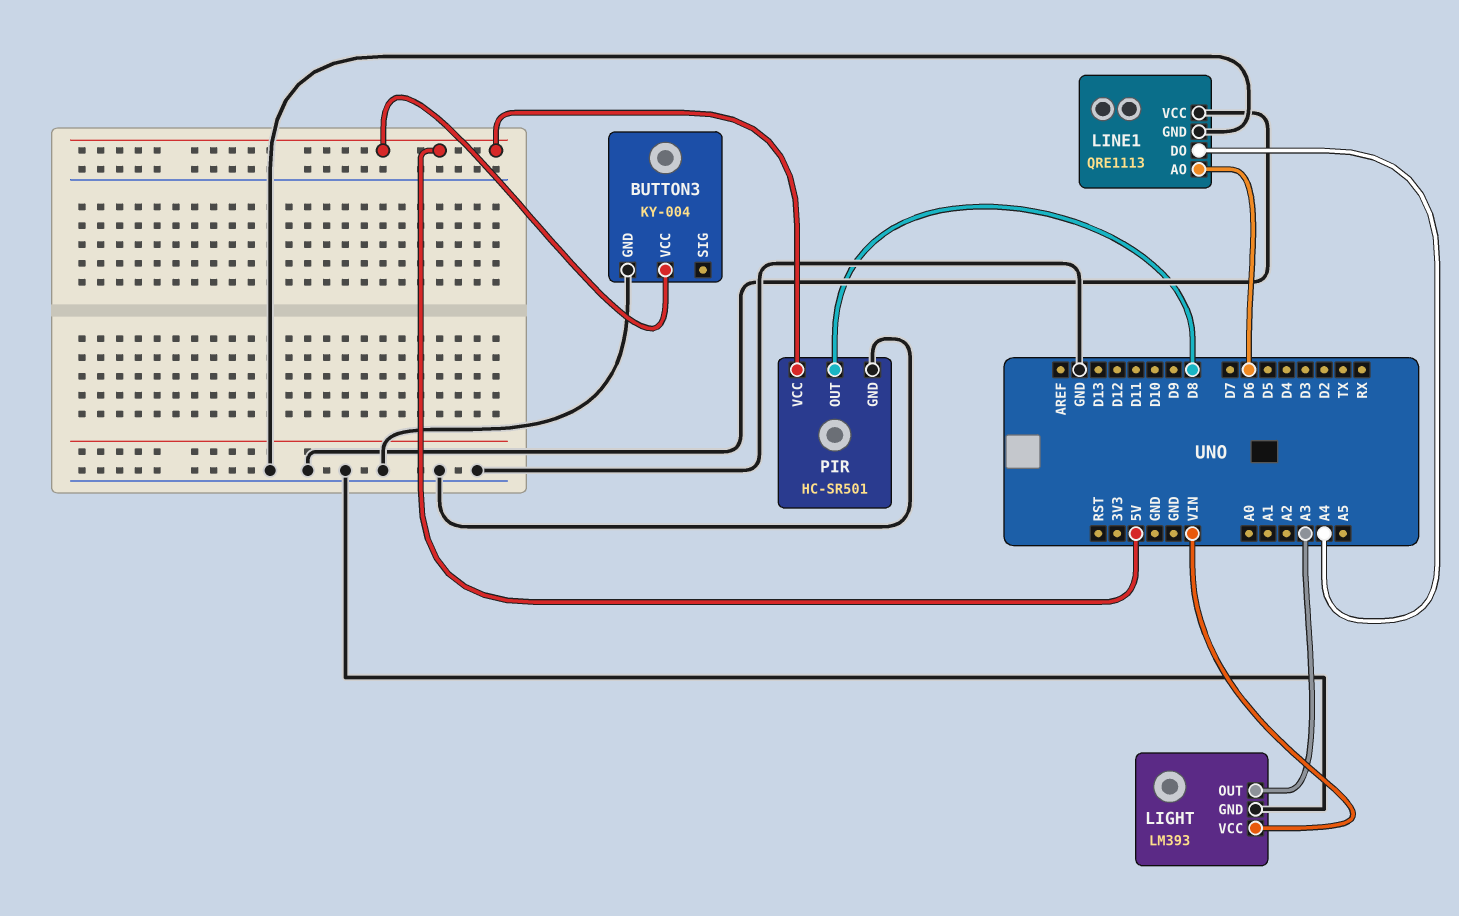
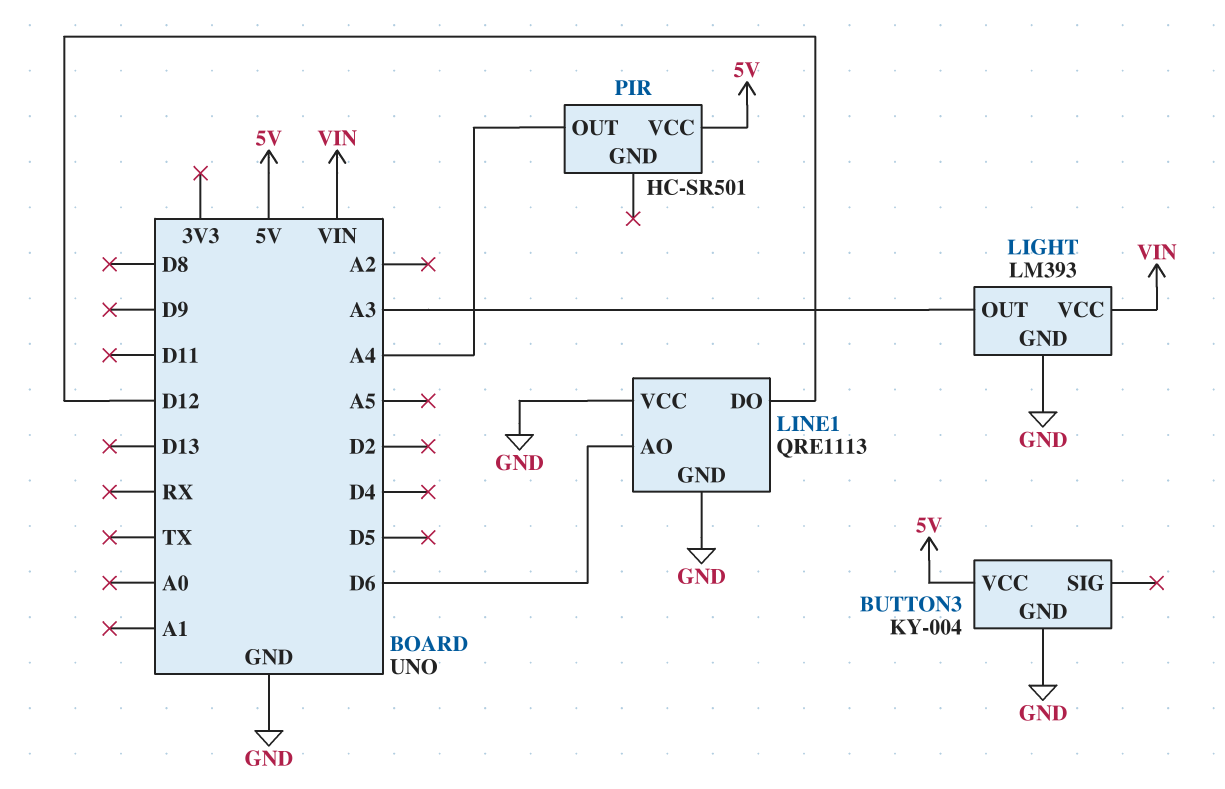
LINE1 pin DO: A4 -> D12
PIR pin GND: GND -> none
PIR pin OUT: D8 -> A4

